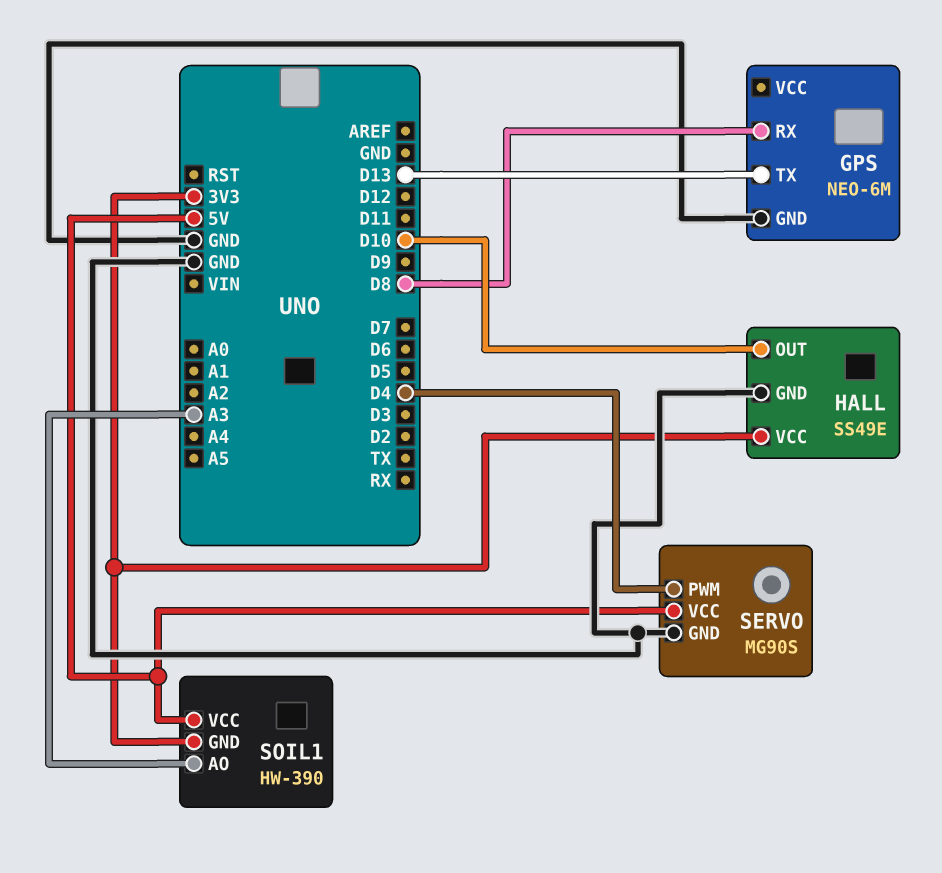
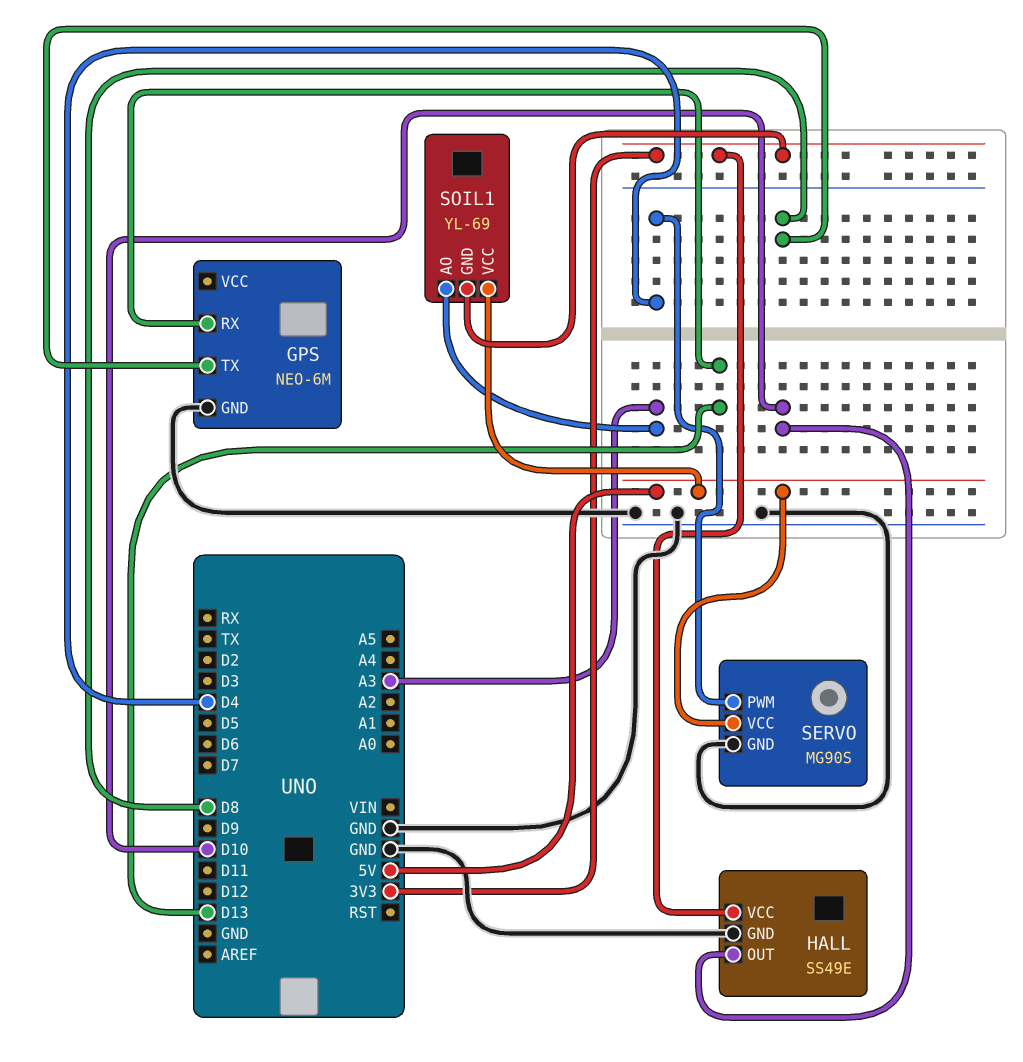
GPS pin RX: D8 -> D13
GPS pin TX: D13 -> D8
SOIL1: HW-390 -> YL-69

